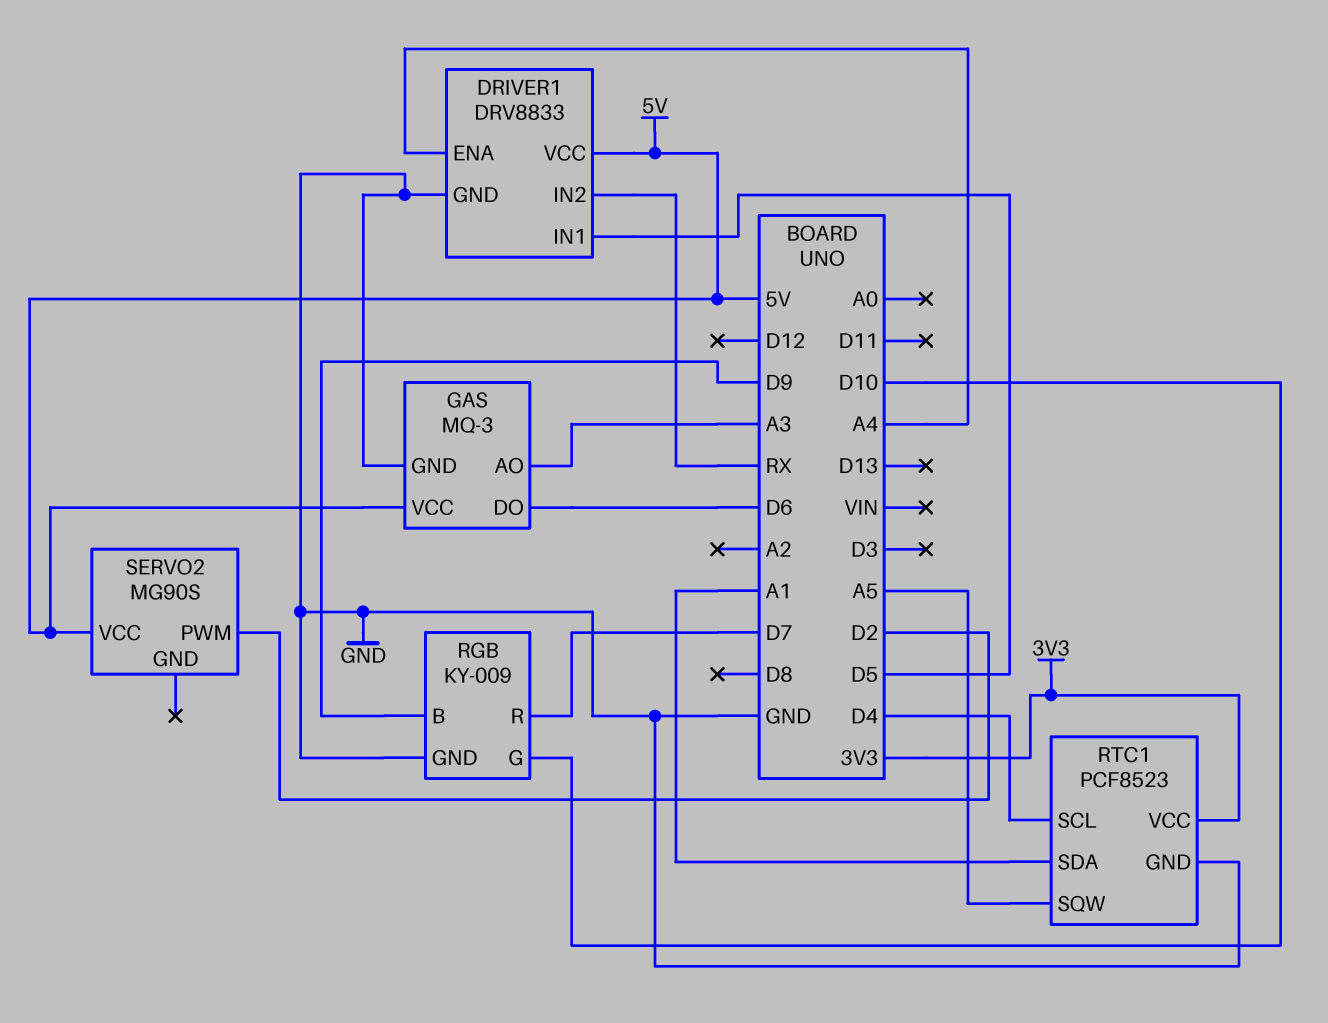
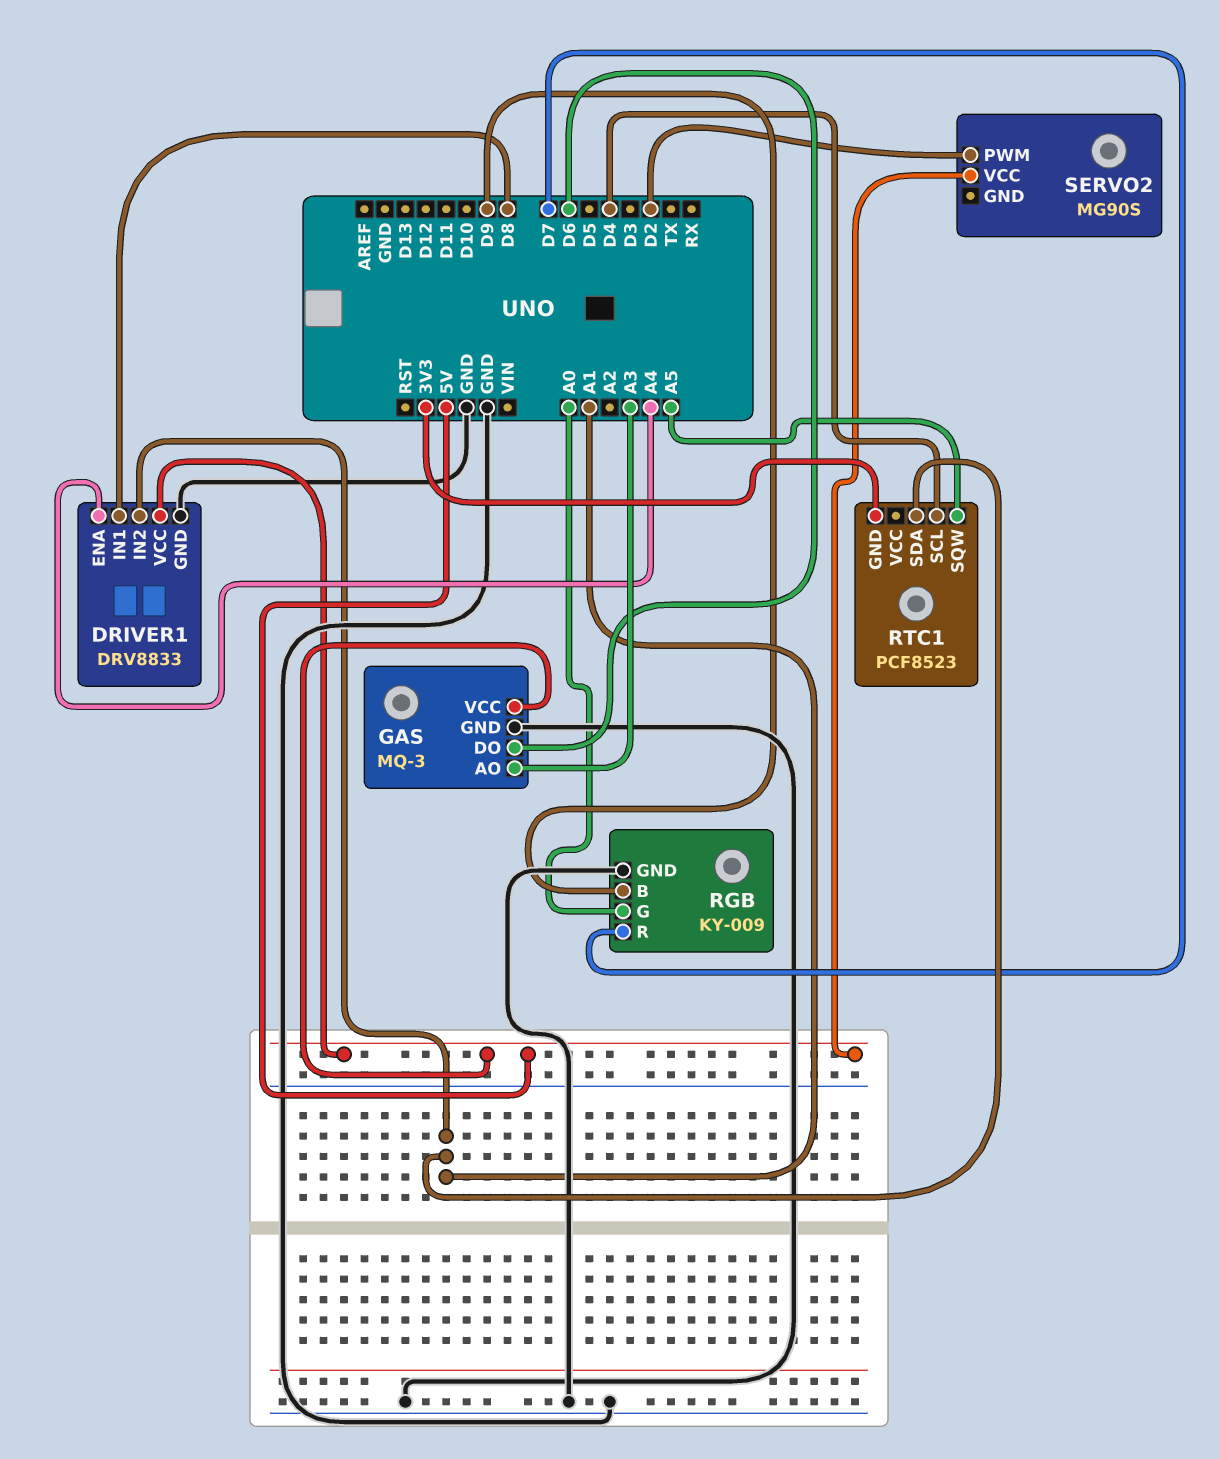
DRIVER1 pin IN1: D5 -> D8
DRIVER1 pin IN2: RX -> A1
RGB pin G: D10 -> A0
RTC1 pin GND: GND -> 3V3
RTC1 pin VCC: 3V3 -> none

